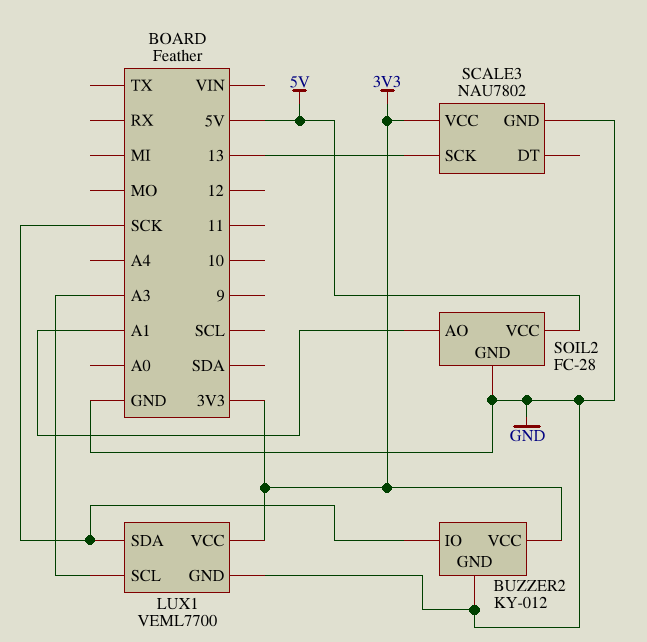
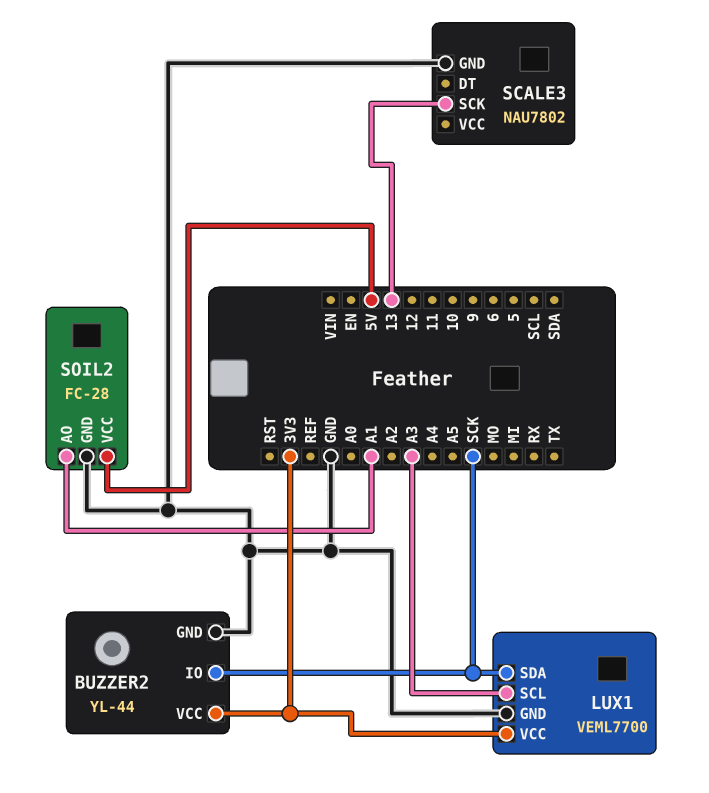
BUZZER2: KY-012 -> YL-44
SCALE3 pin VCC: 3V3 -> none

